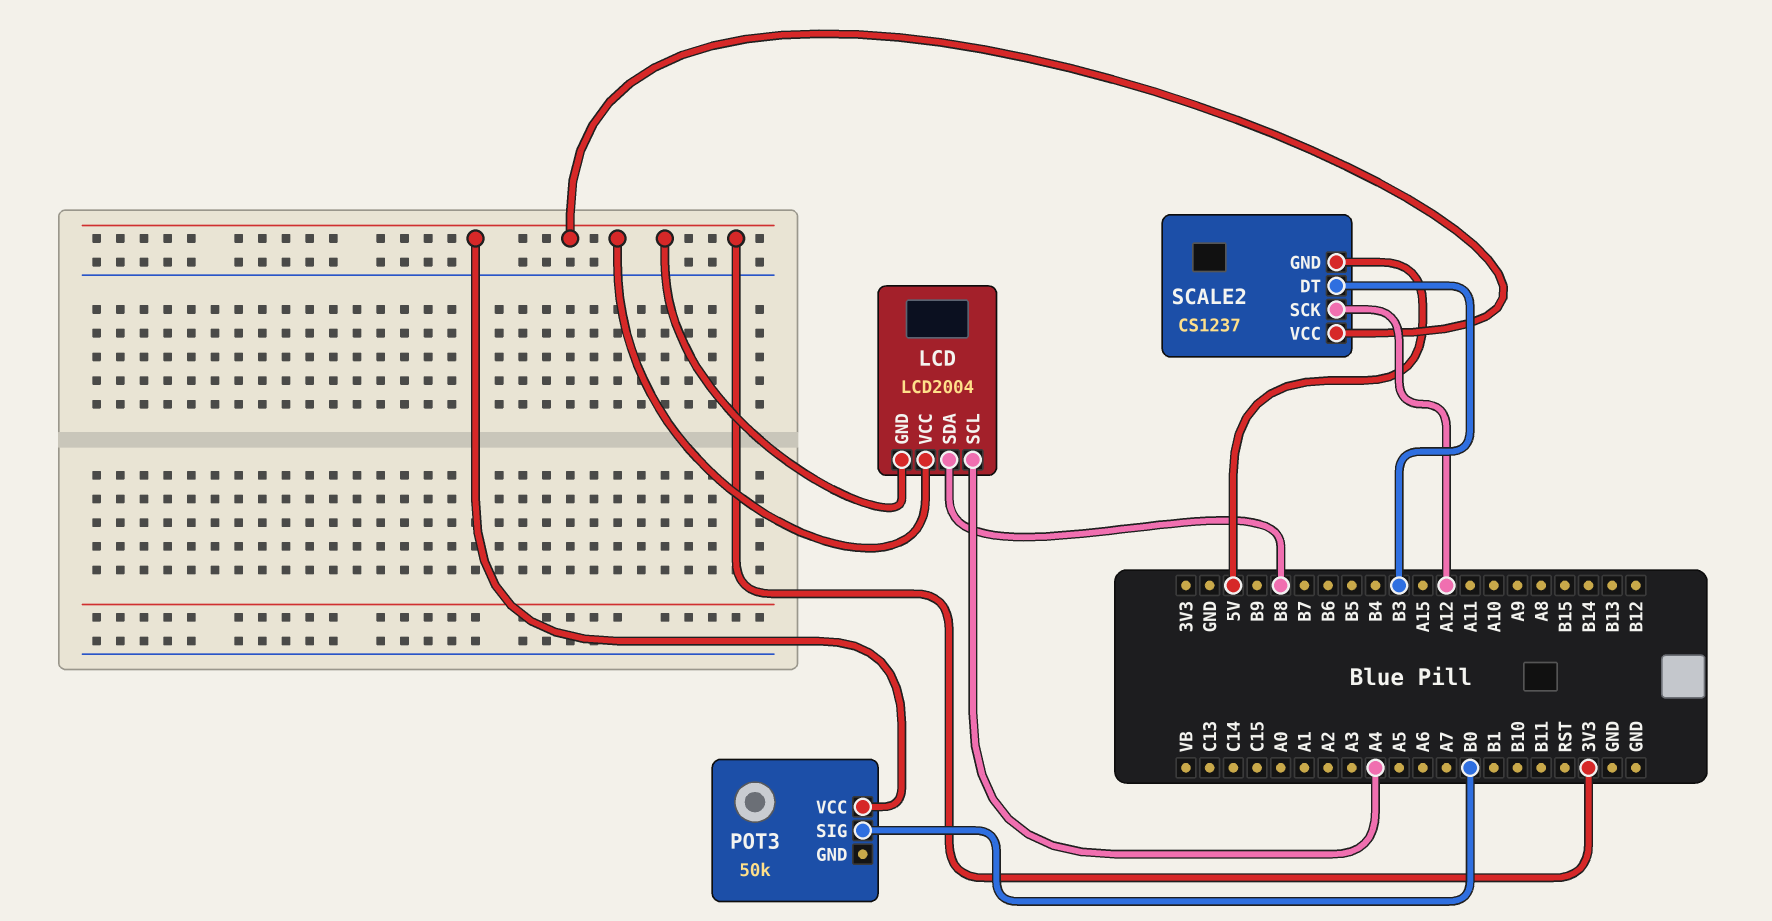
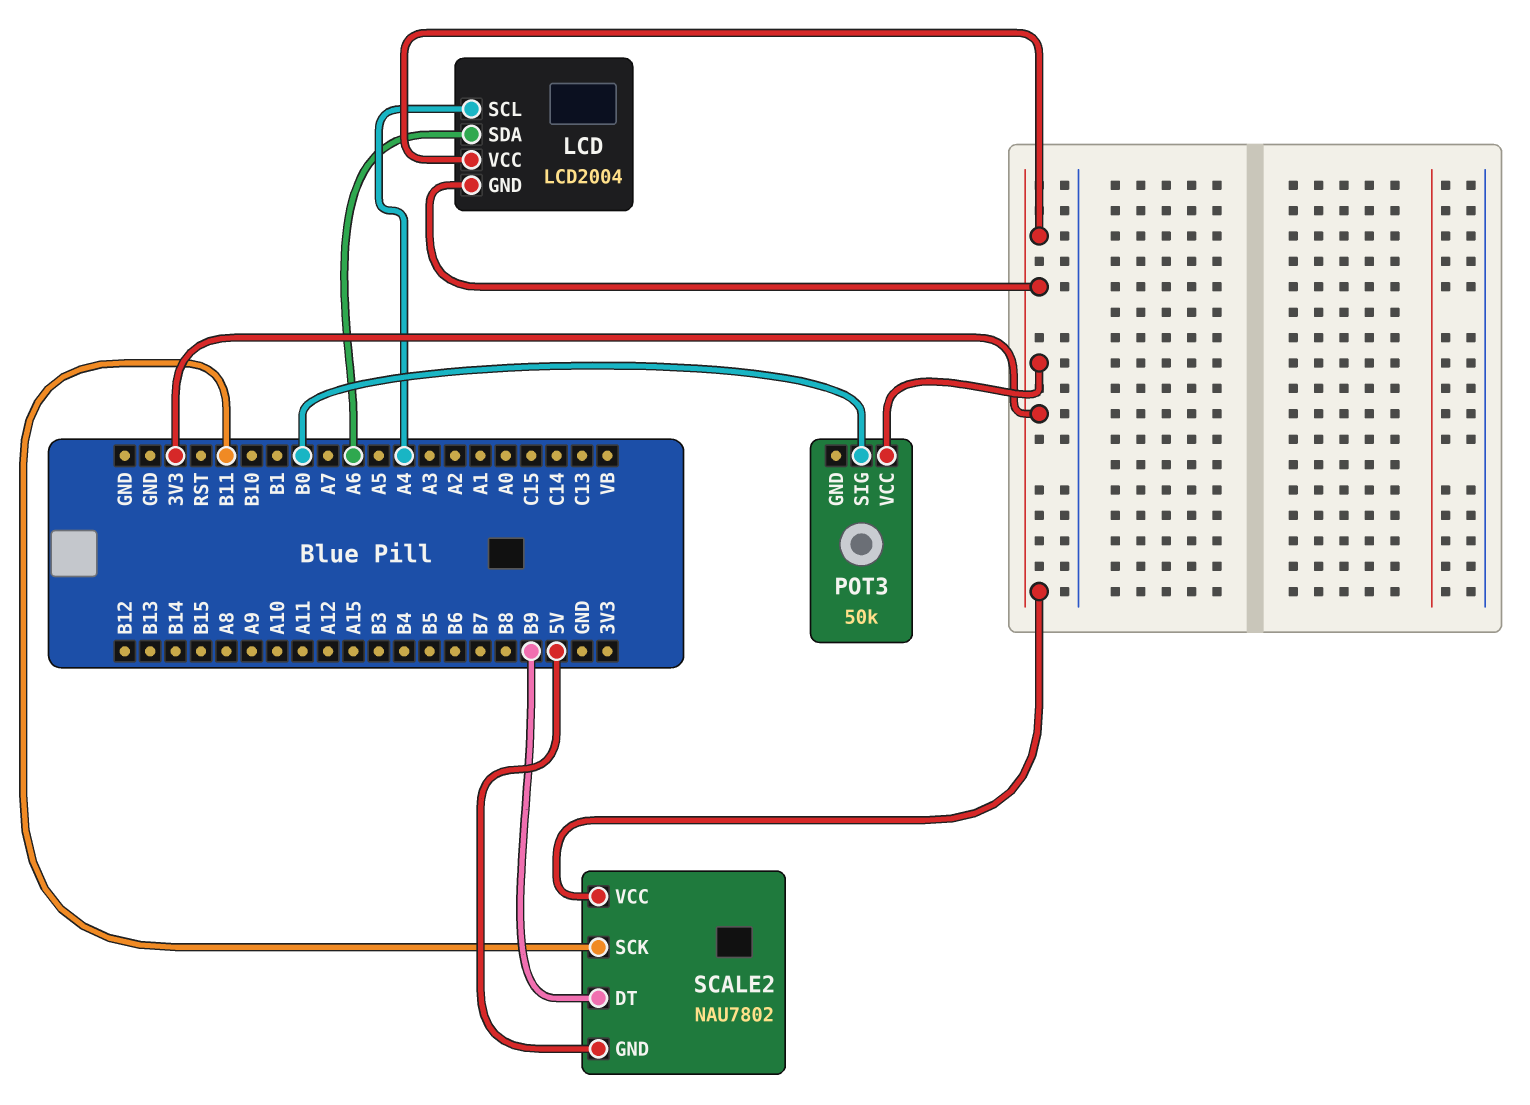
LCD pin SDA: B8 -> A6
SCALE2: CS1237 -> NAU7802
SCALE2 pin DT: B3 -> B9
SCALE2 pin SCK: A12 -> B11

